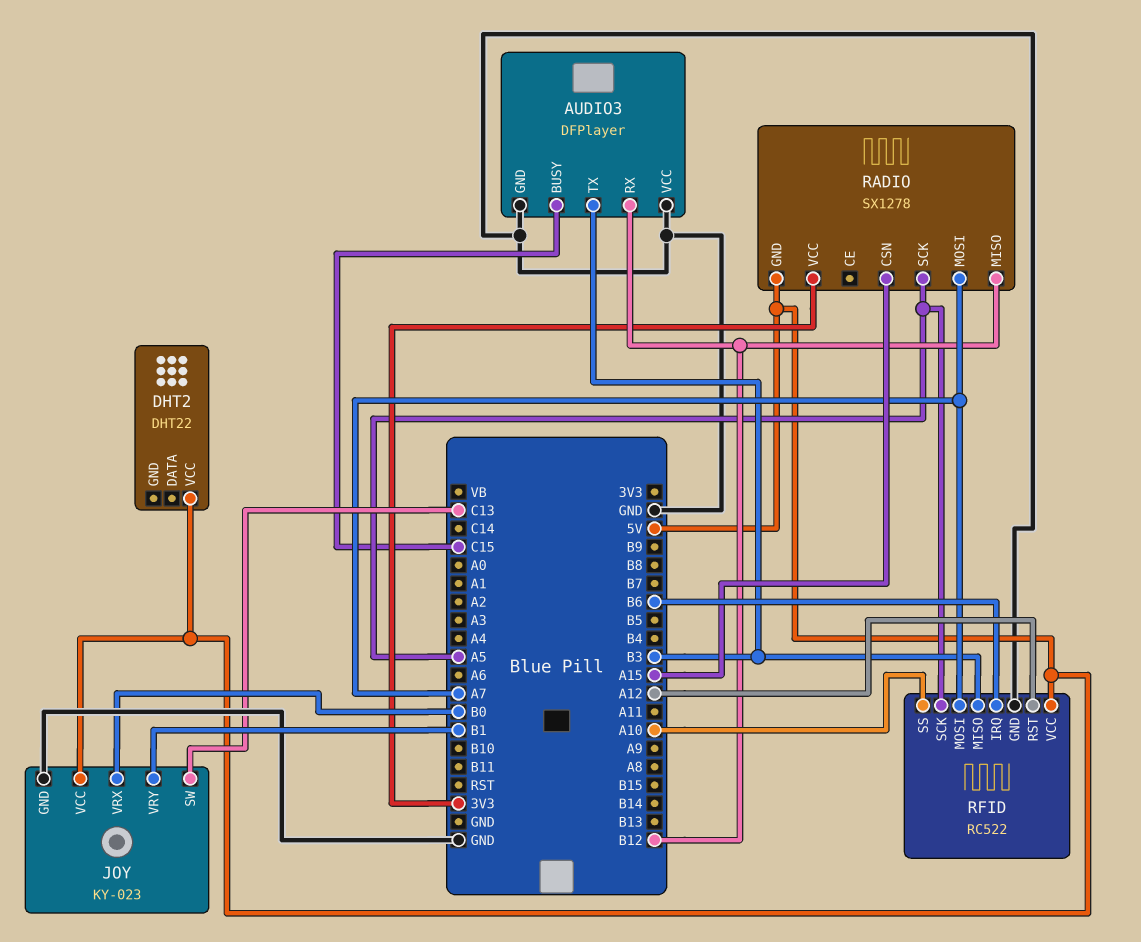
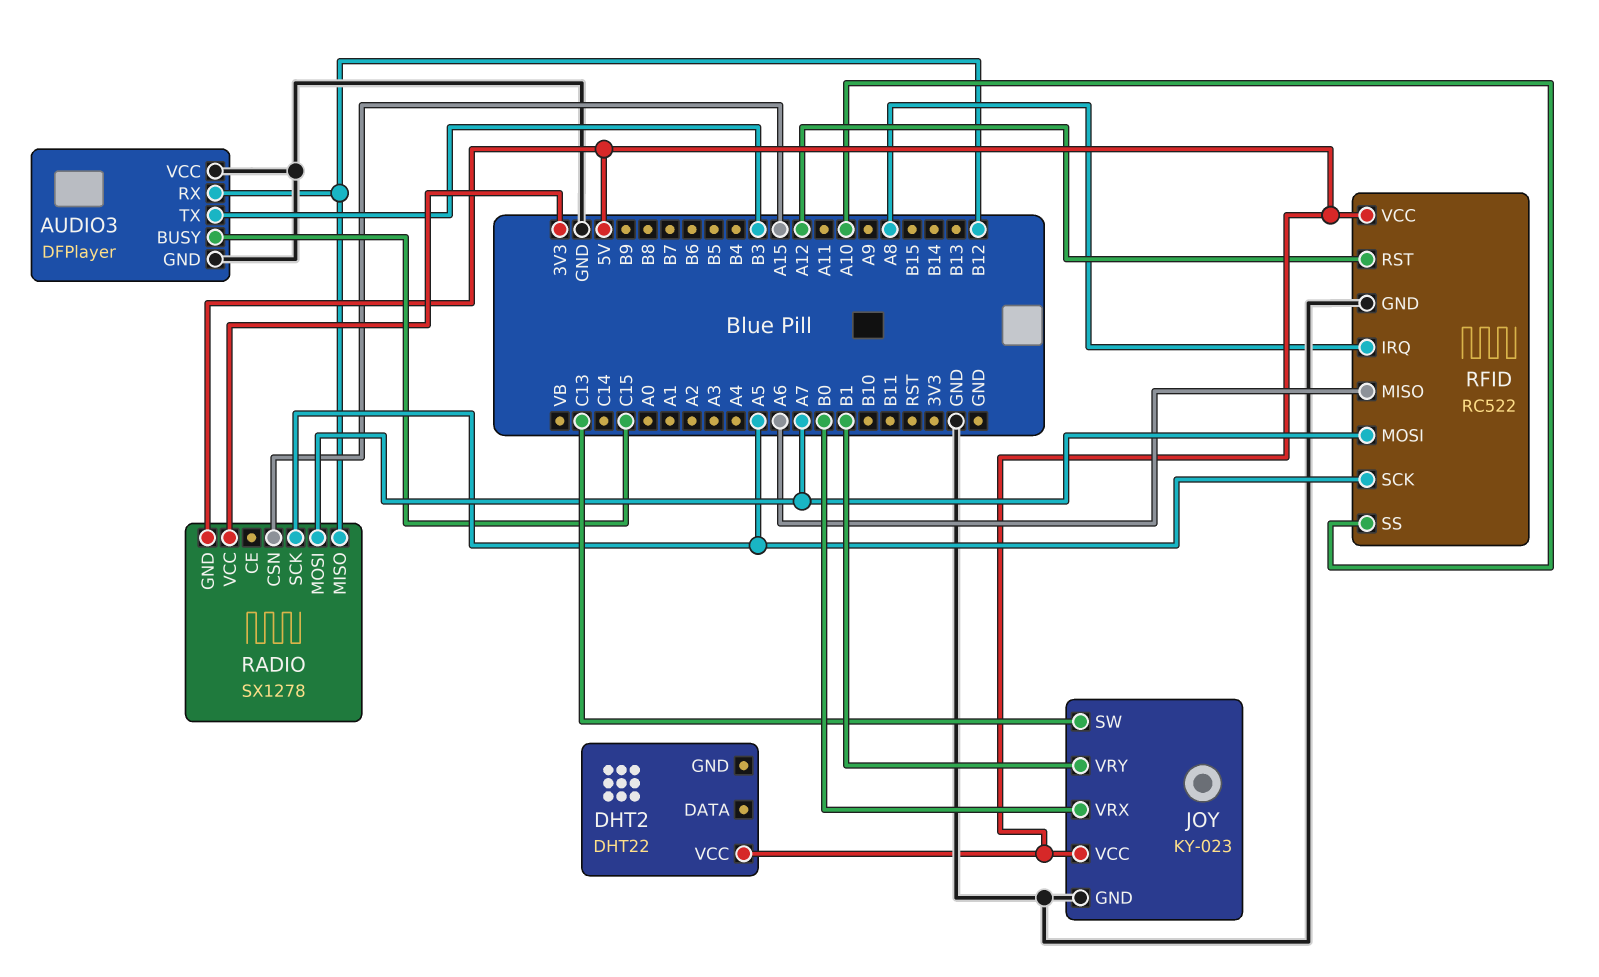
RFID pin IRQ: B6 -> A8
RFID pin MISO: B3 -> A6

